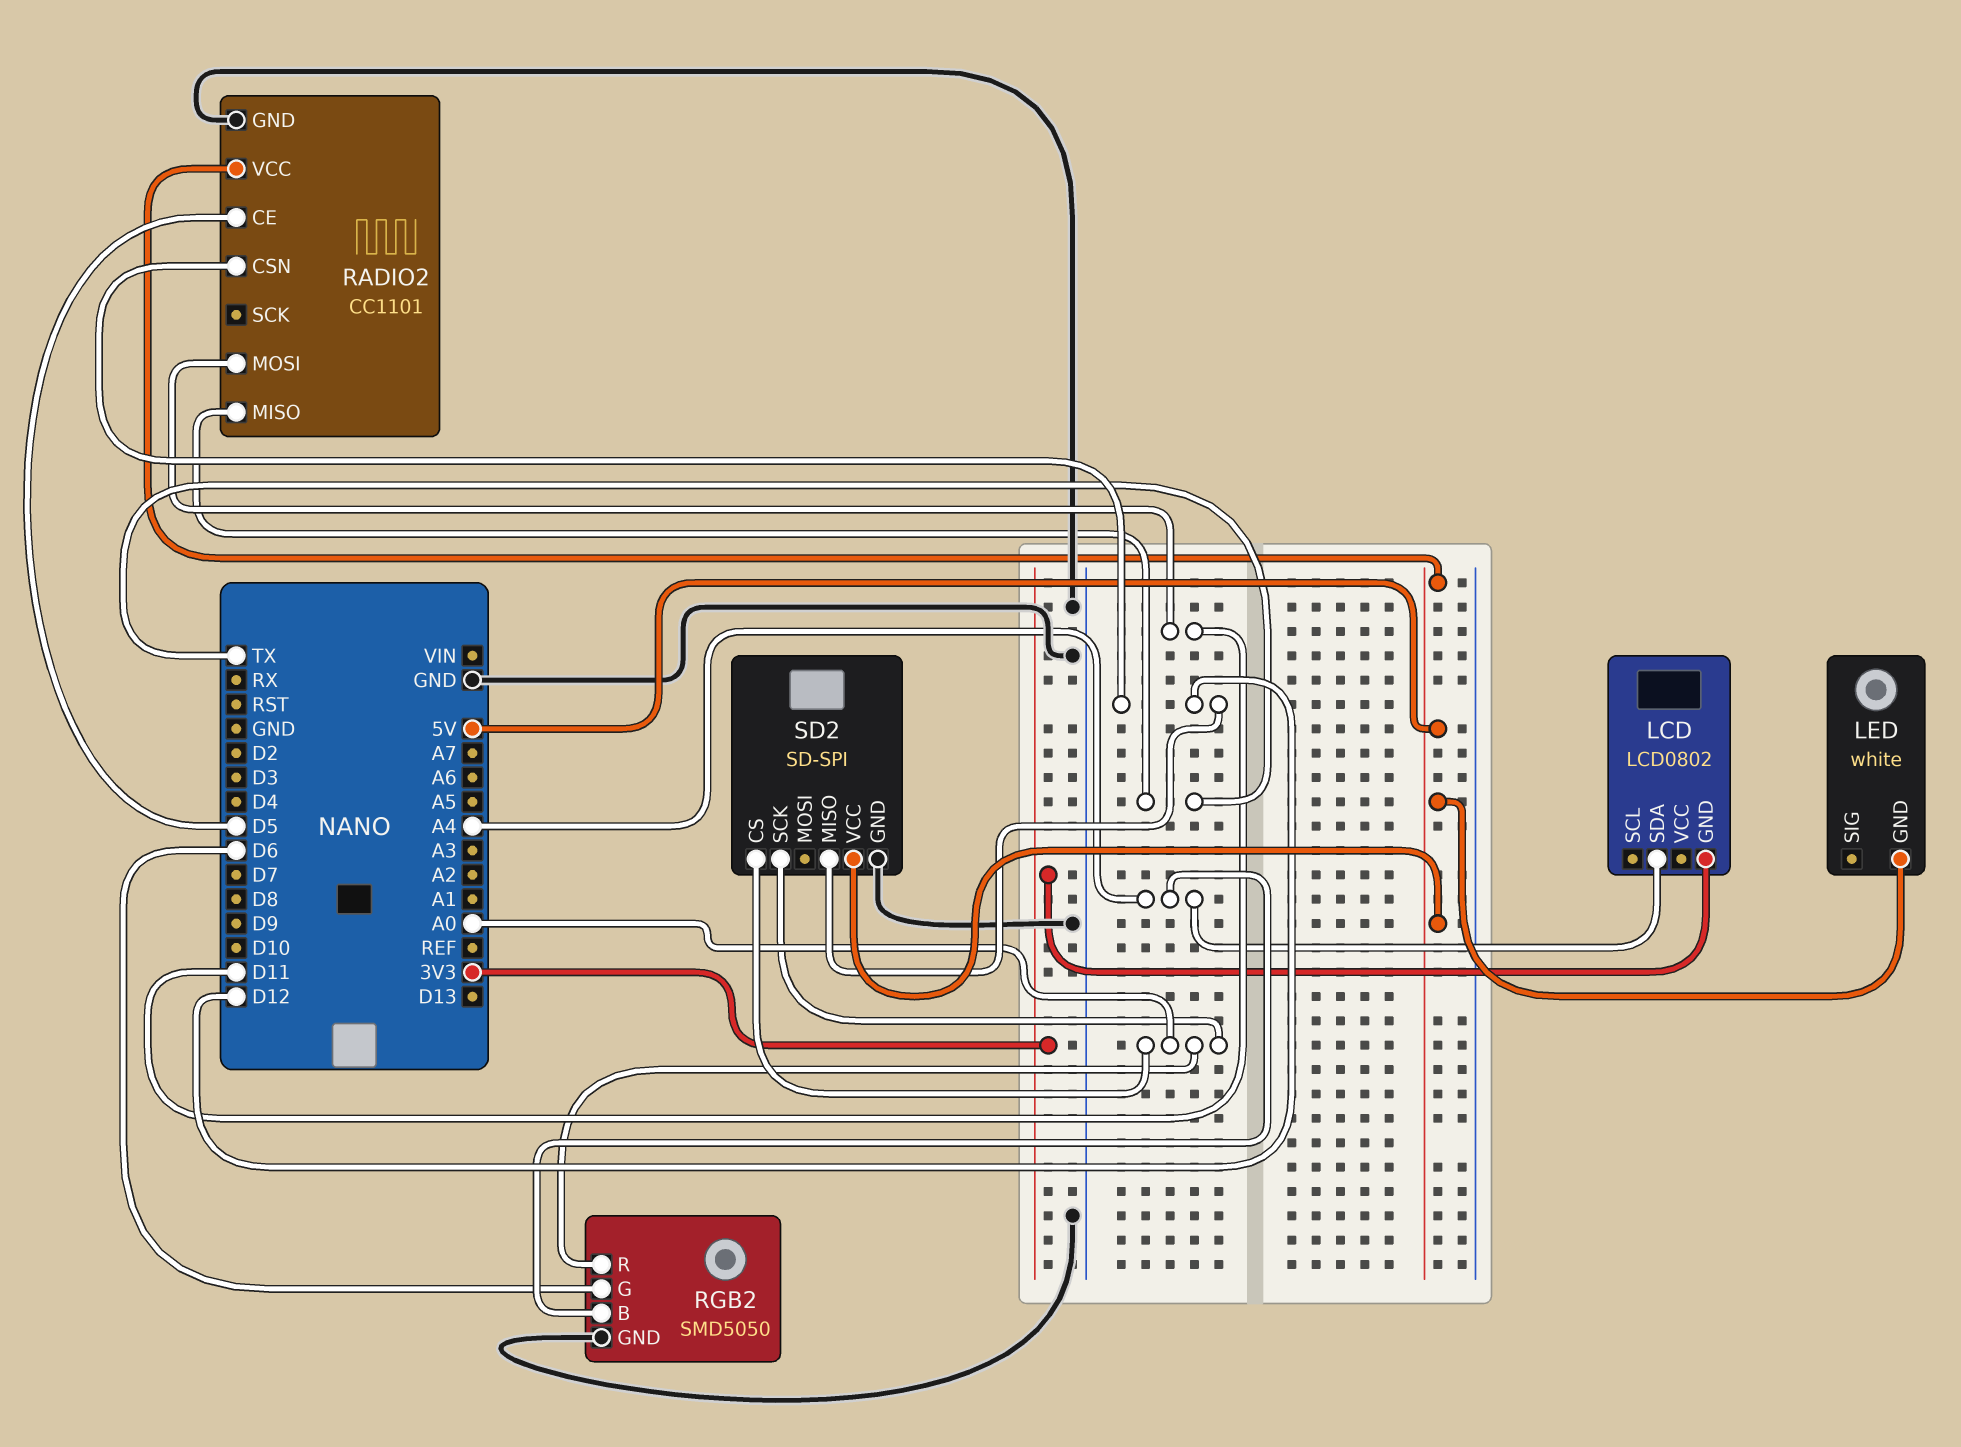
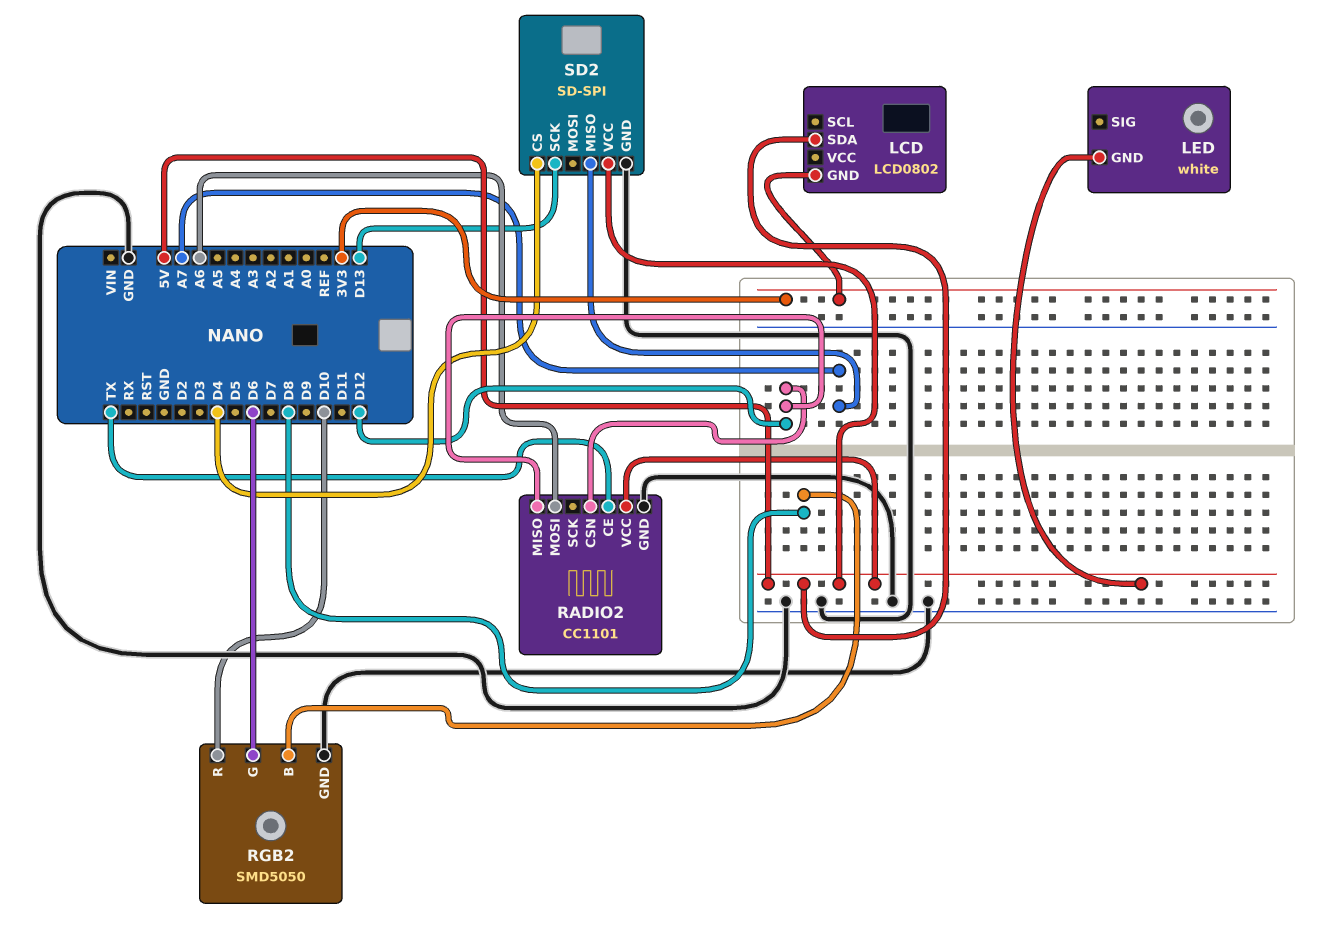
LCD pin SDA: A4 -> 5V
RADIO2 pin CE: D5 -> TX
RADIO2 pin MISO: TX -> D12
RADIO2 pin MOSI: D11 -> A6
RGB2 pin B: A4 -> D8
RGB2 pin R: A0 -> D10
SD2 pin CS: A0 -> D4
SD2 pin MISO: D12 -> A7
SD2 pin SCK: A0 -> D13

